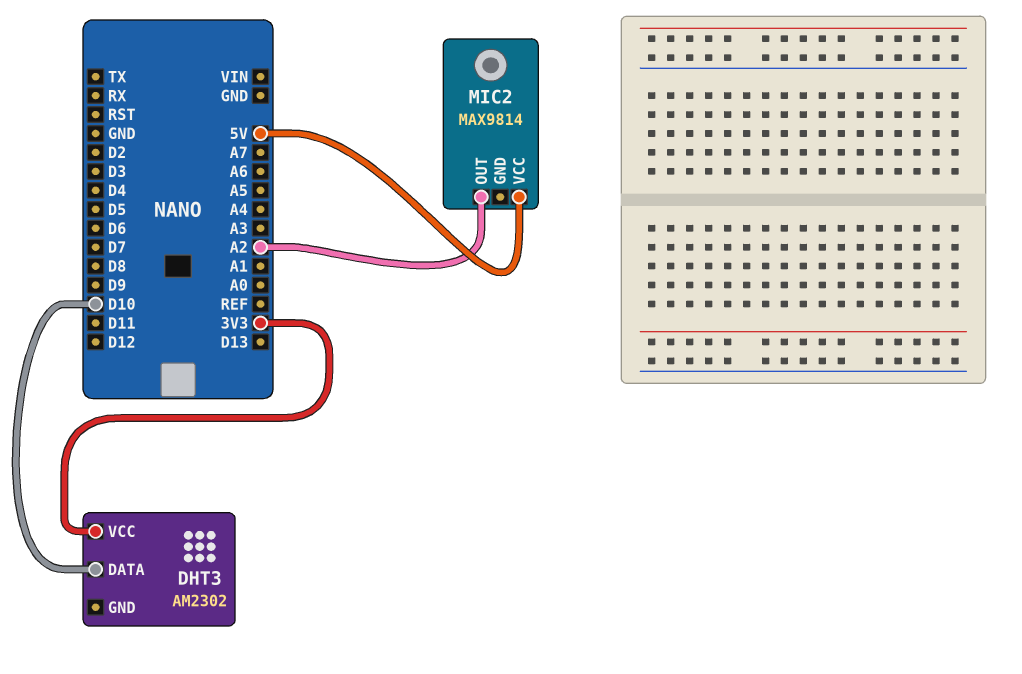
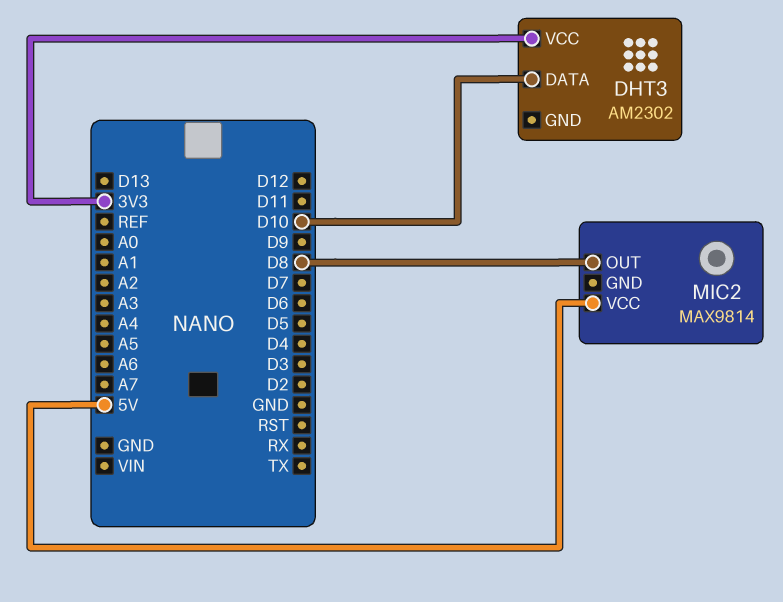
MIC2 pin OUT: A2 -> D8

